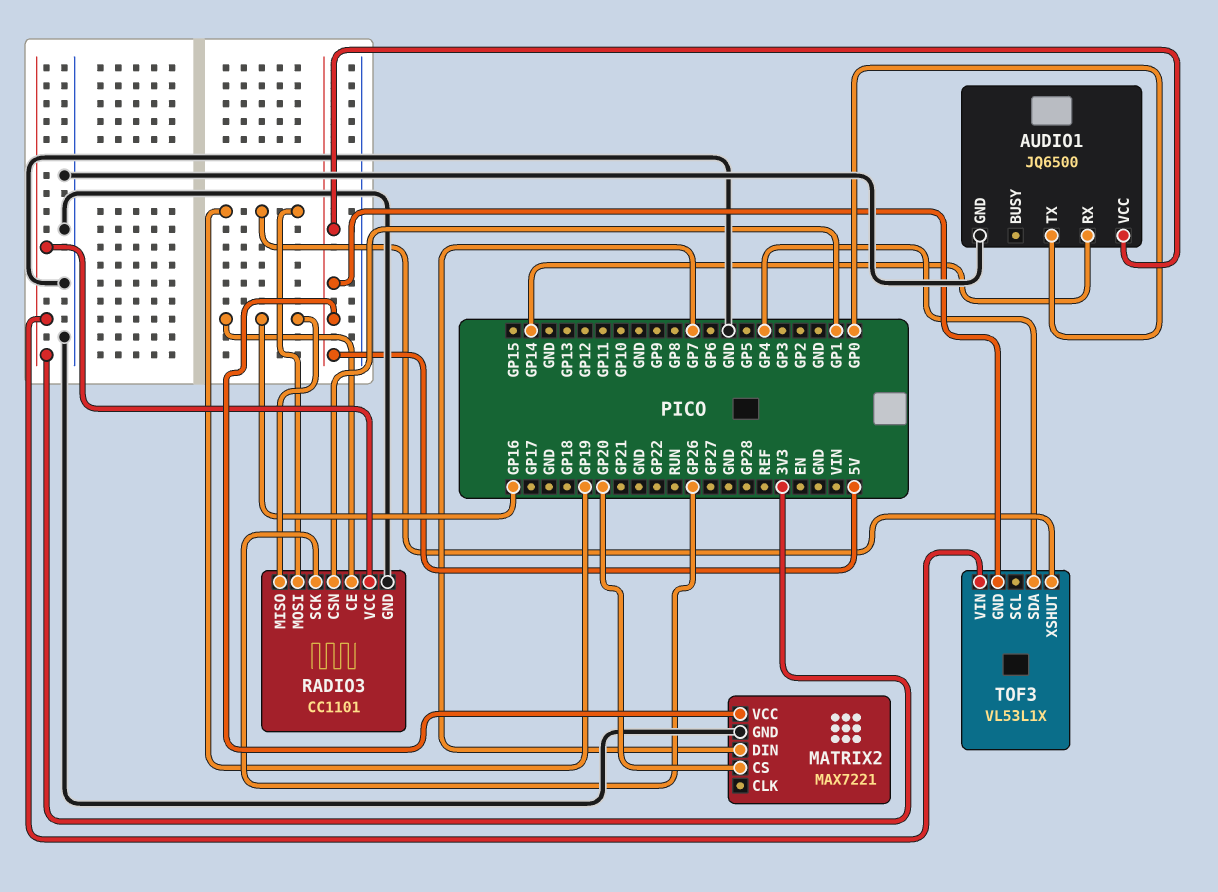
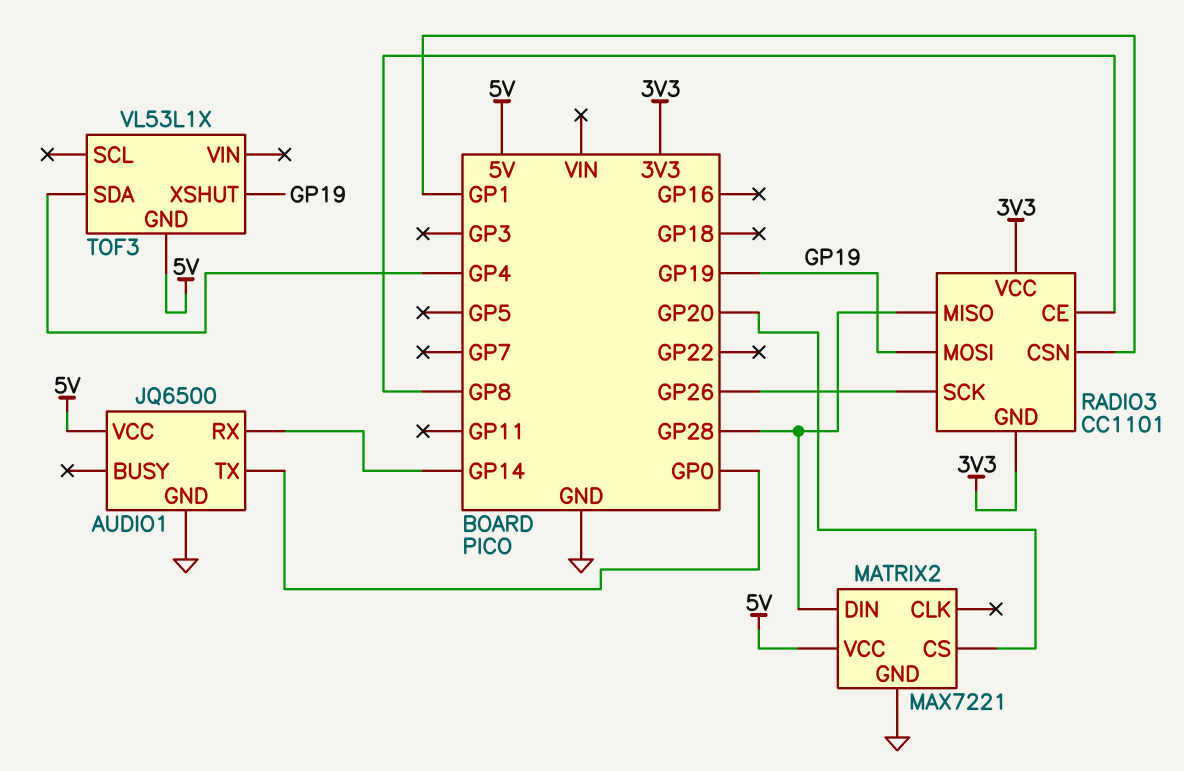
MATRIX2 pin DIN: GP7 -> GP28
RADIO3 pin CE: GP16 -> GP8
RADIO3 pin GND: GND -> 3V3
RADIO3 pin MISO: GP16 -> GP28
TOF3 pin VIN: 3V3 -> none

